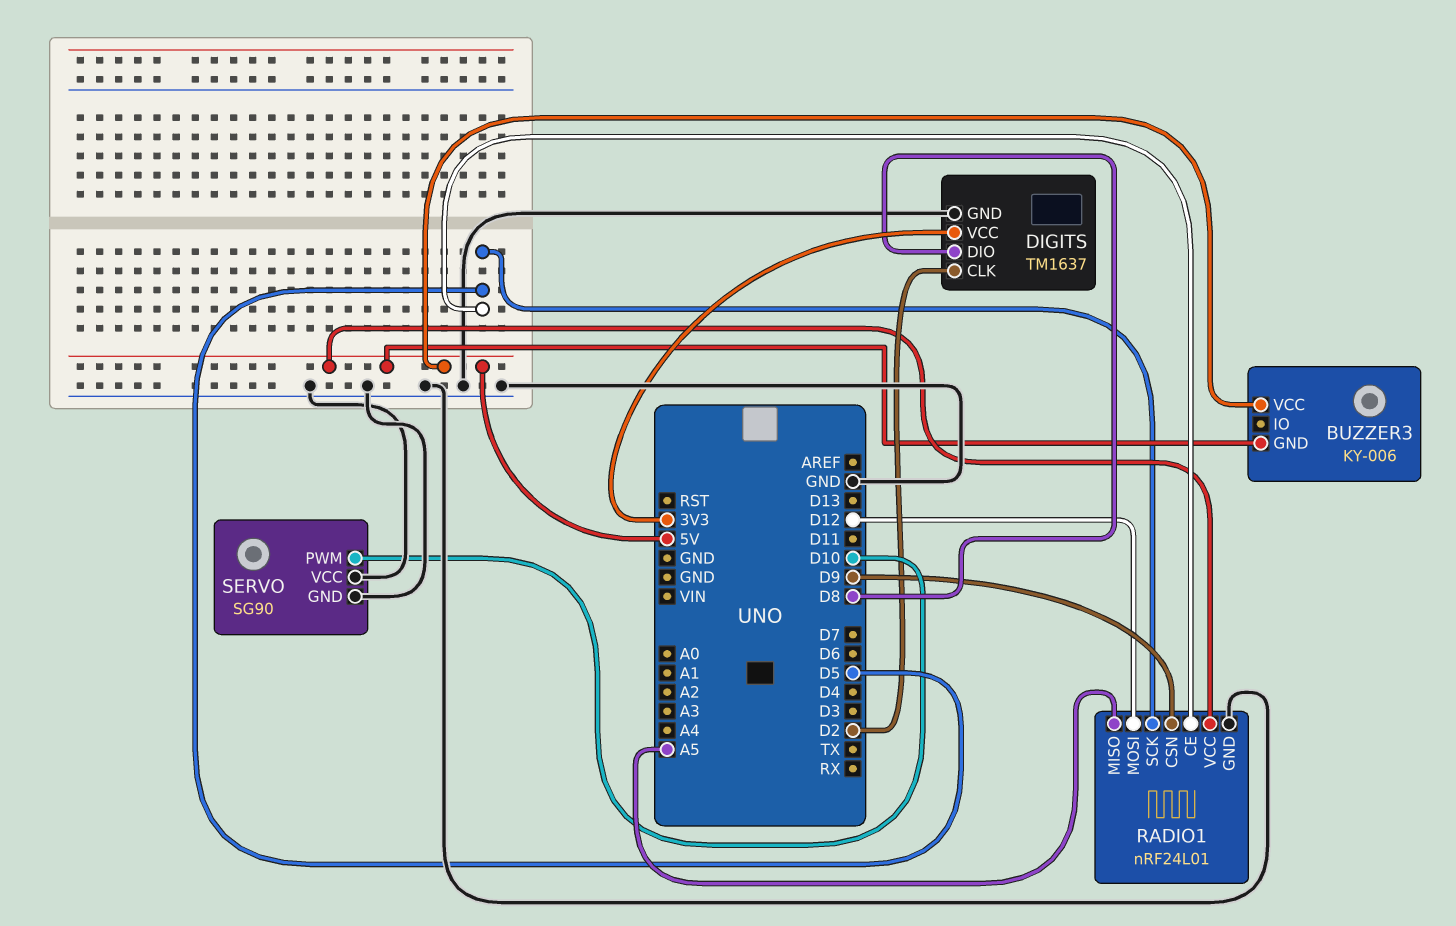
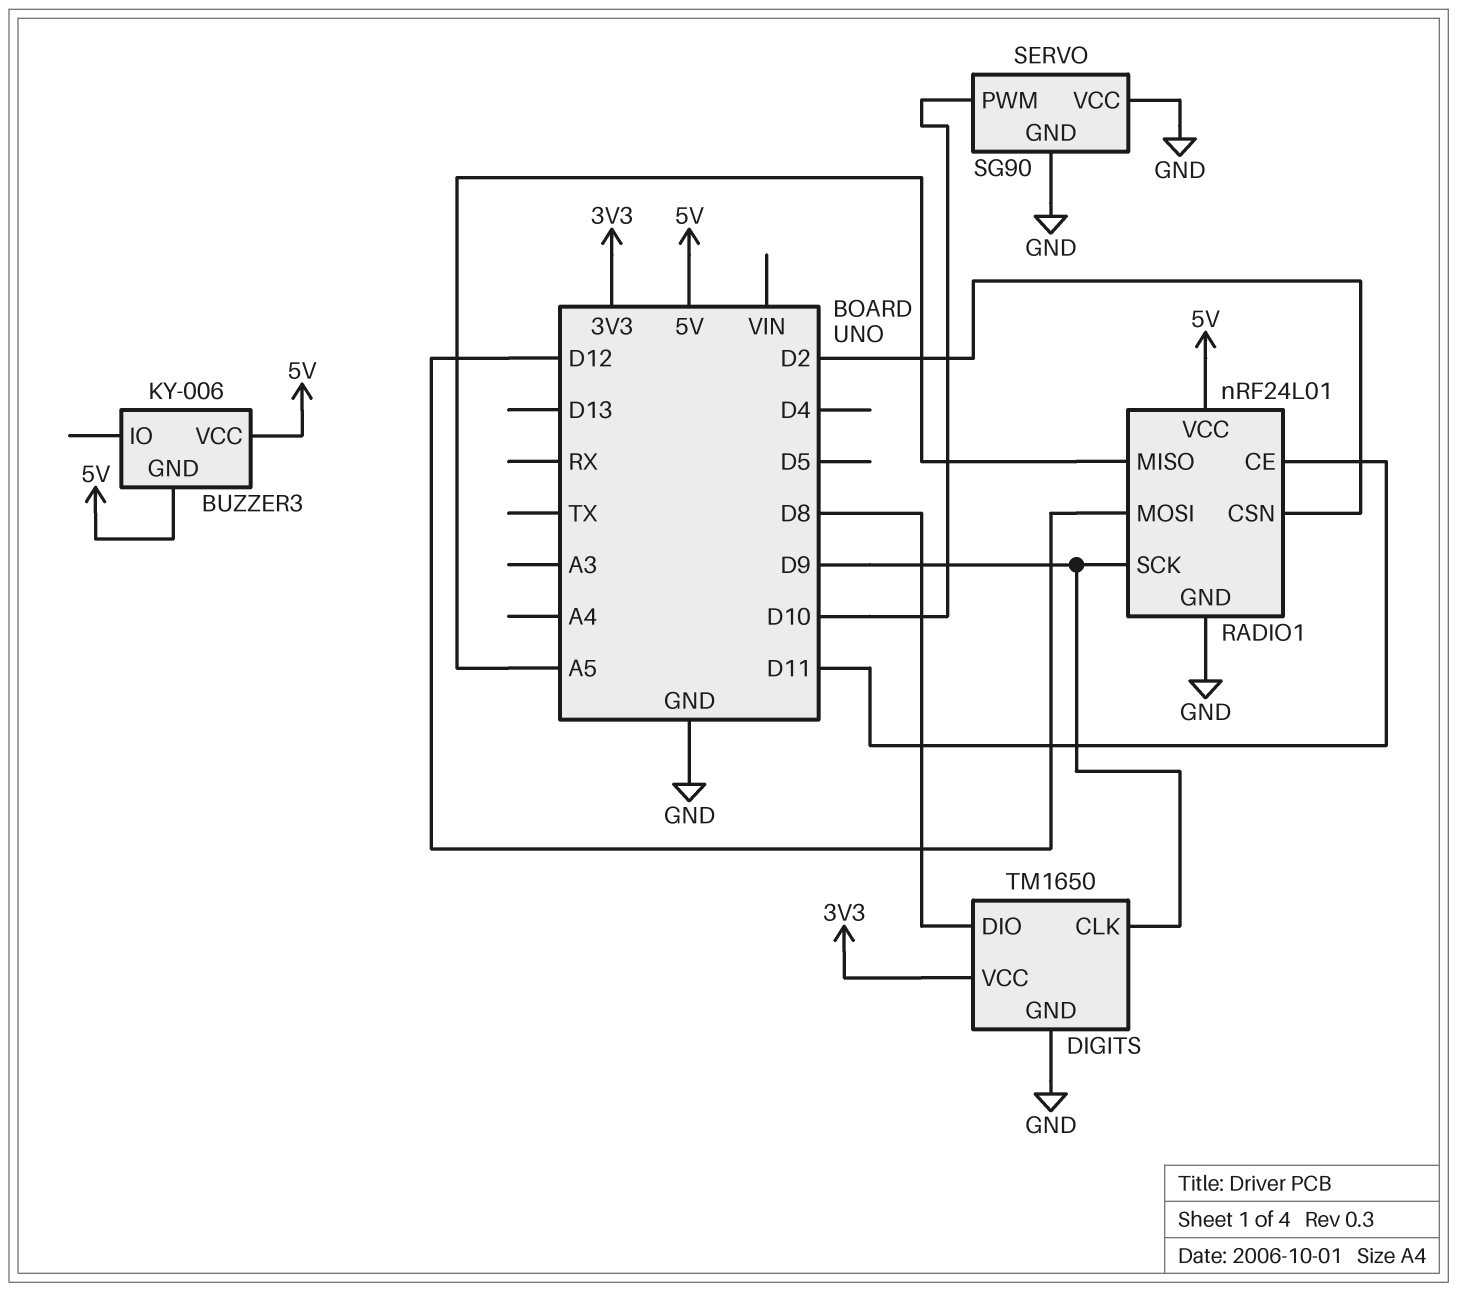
DIGITS: TM1637 -> TM1650
DIGITS pin CLK: D2 -> D9
RADIO1 pin CE: D5 -> D11
RADIO1 pin CSN: D9 -> D2
RADIO1 pin SCK: D5 -> D9

